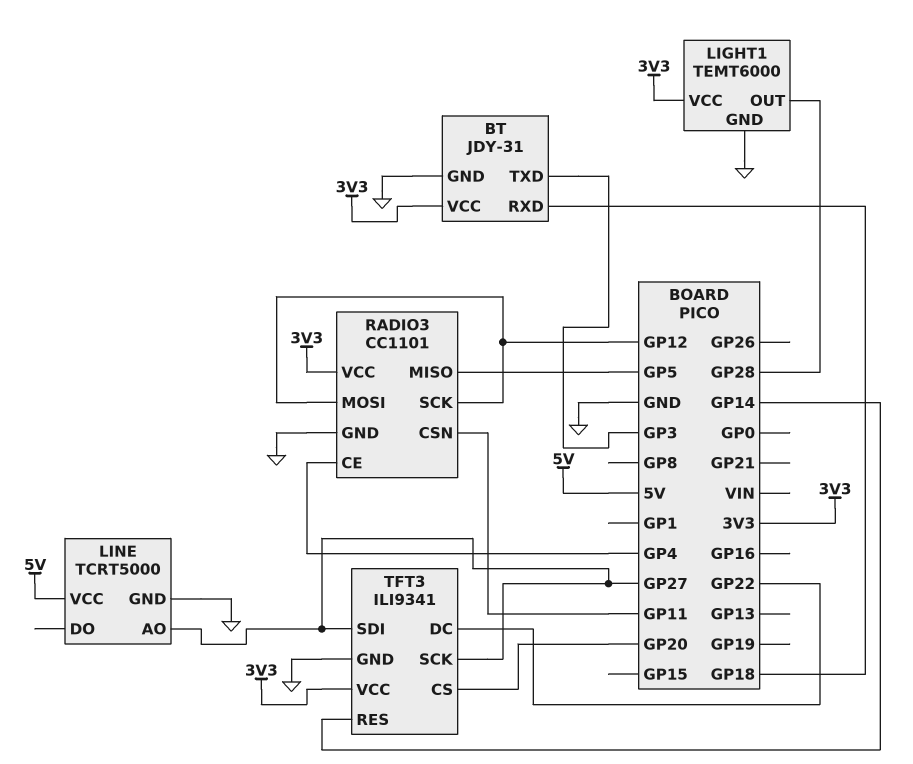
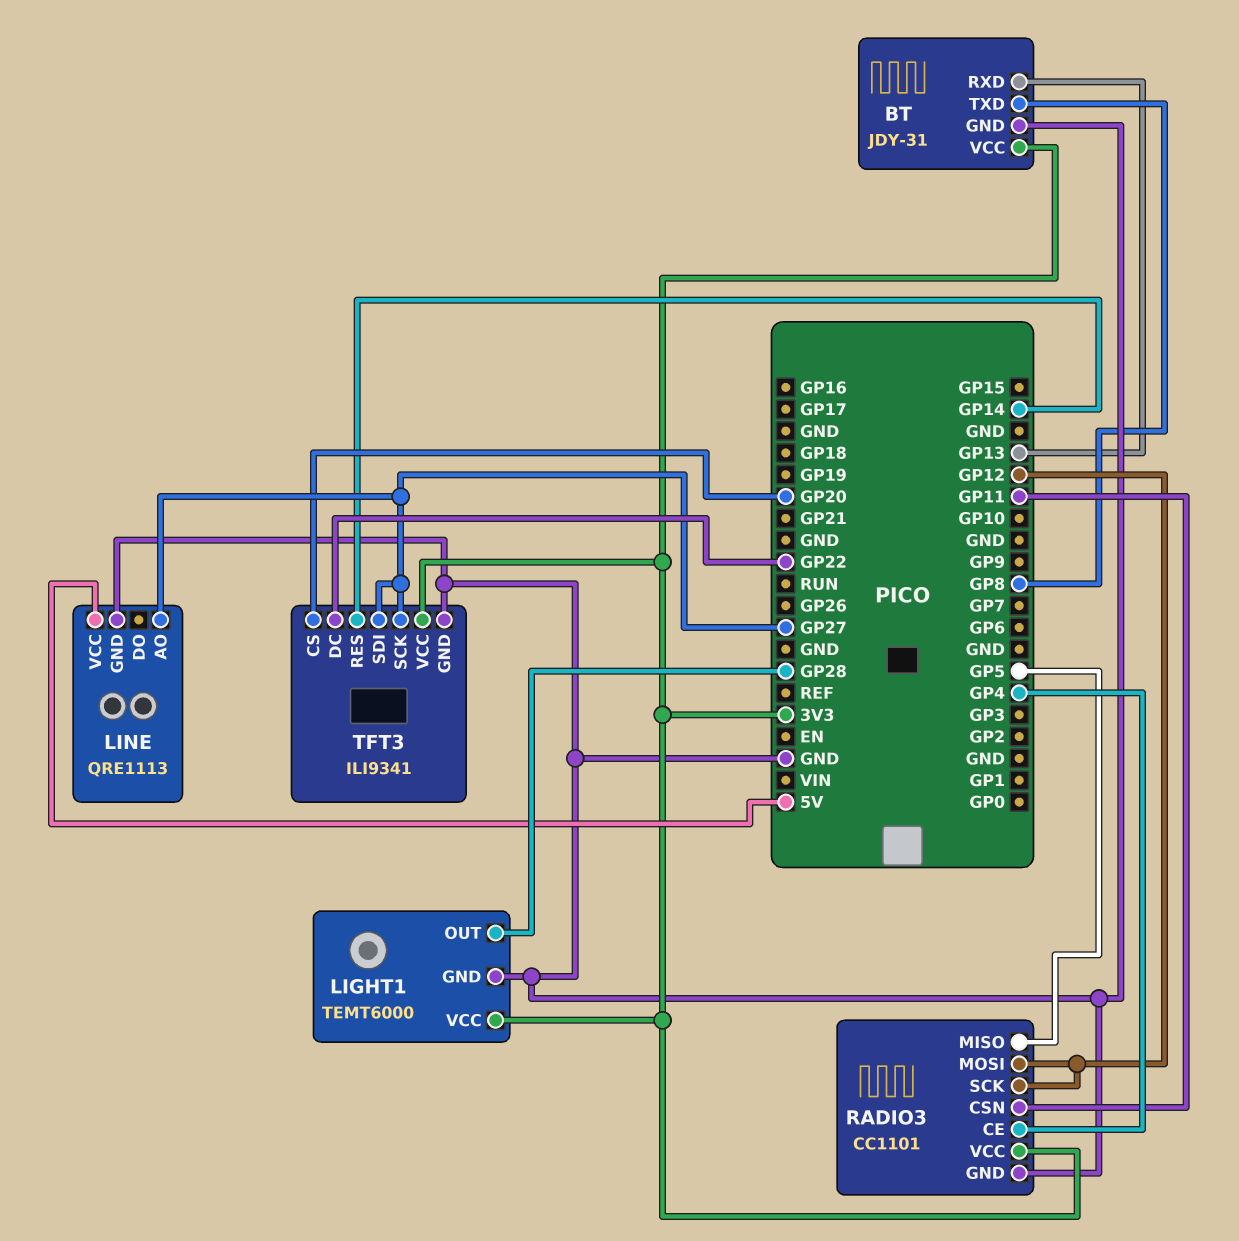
BT pin RXD: GP18 -> GP13
BT pin TXD: GP3 -> GP8
LINE: TCRT5000 -> QRE1113

